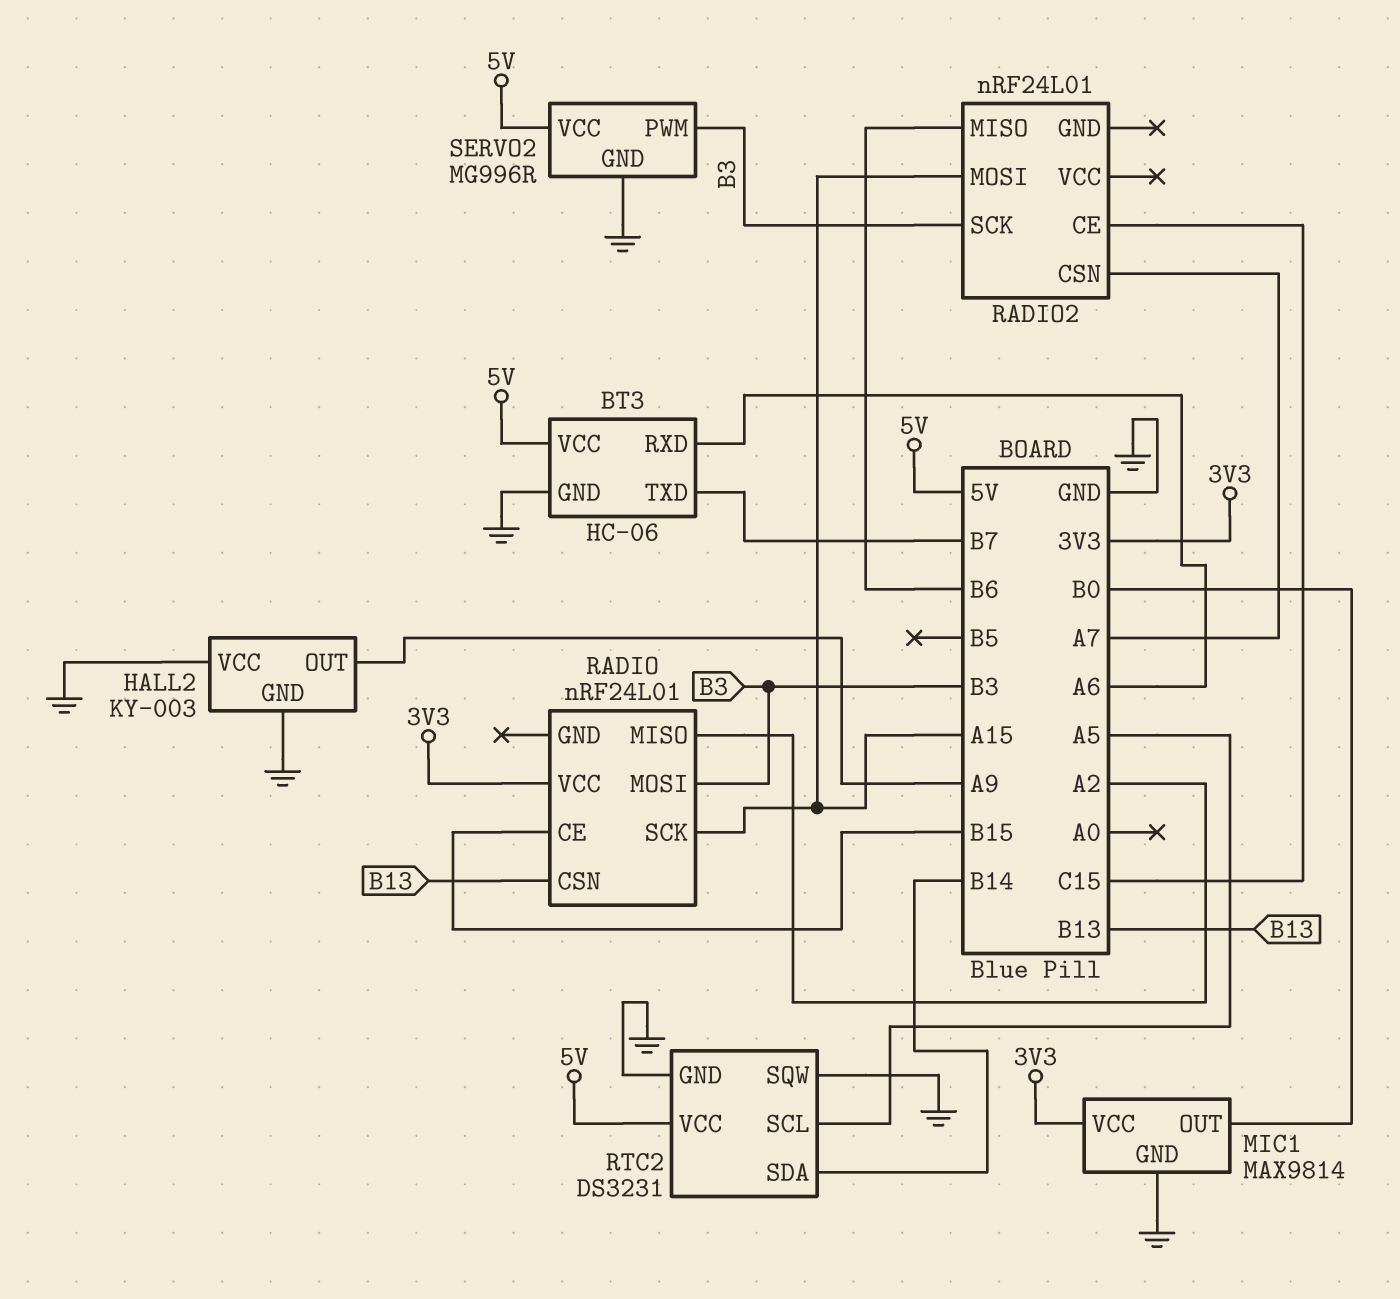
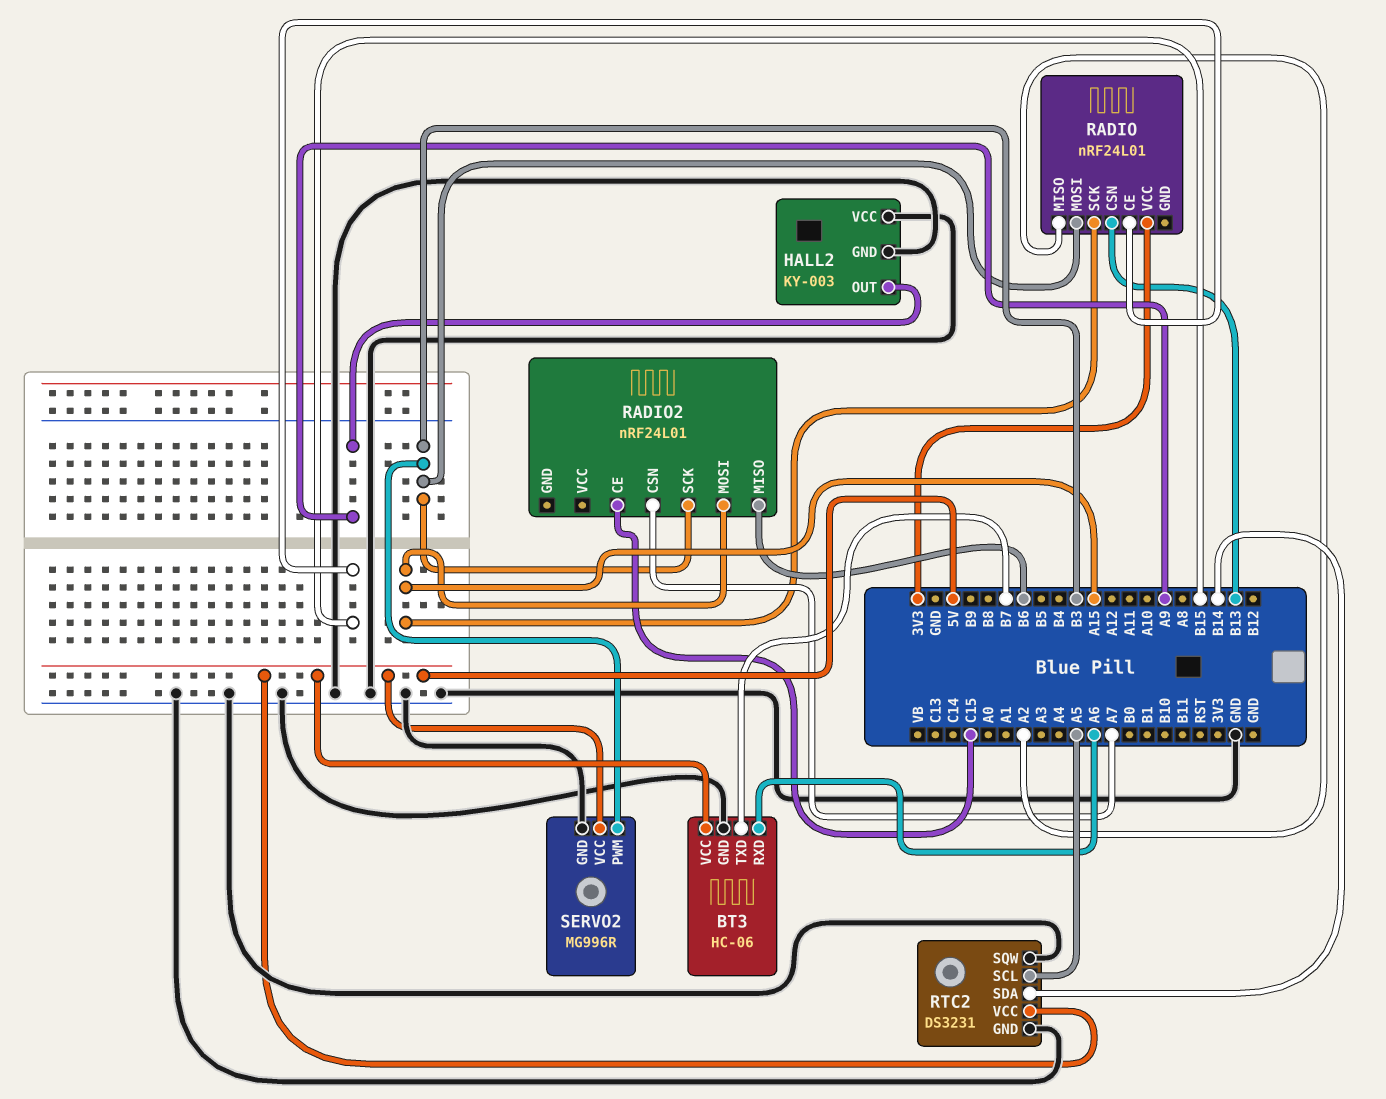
MIC1: MAX9814 -> none
MIC1 pin GND: GND -> none
MIC1 pin OUT: B0 -> none
MIC1 pin VCC: 3V3 -> none

